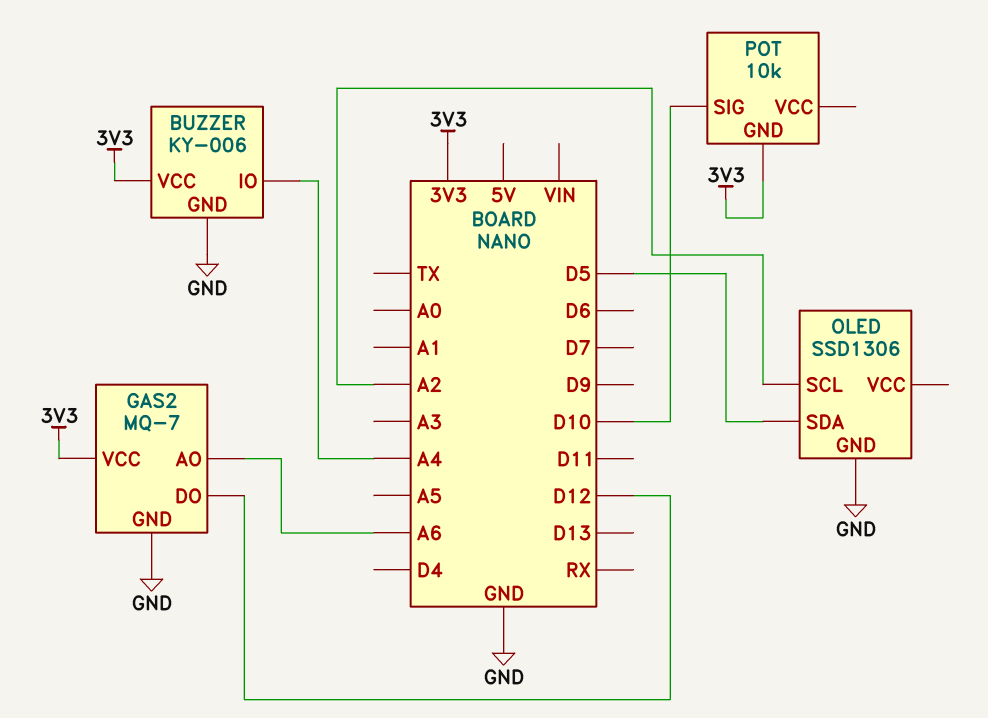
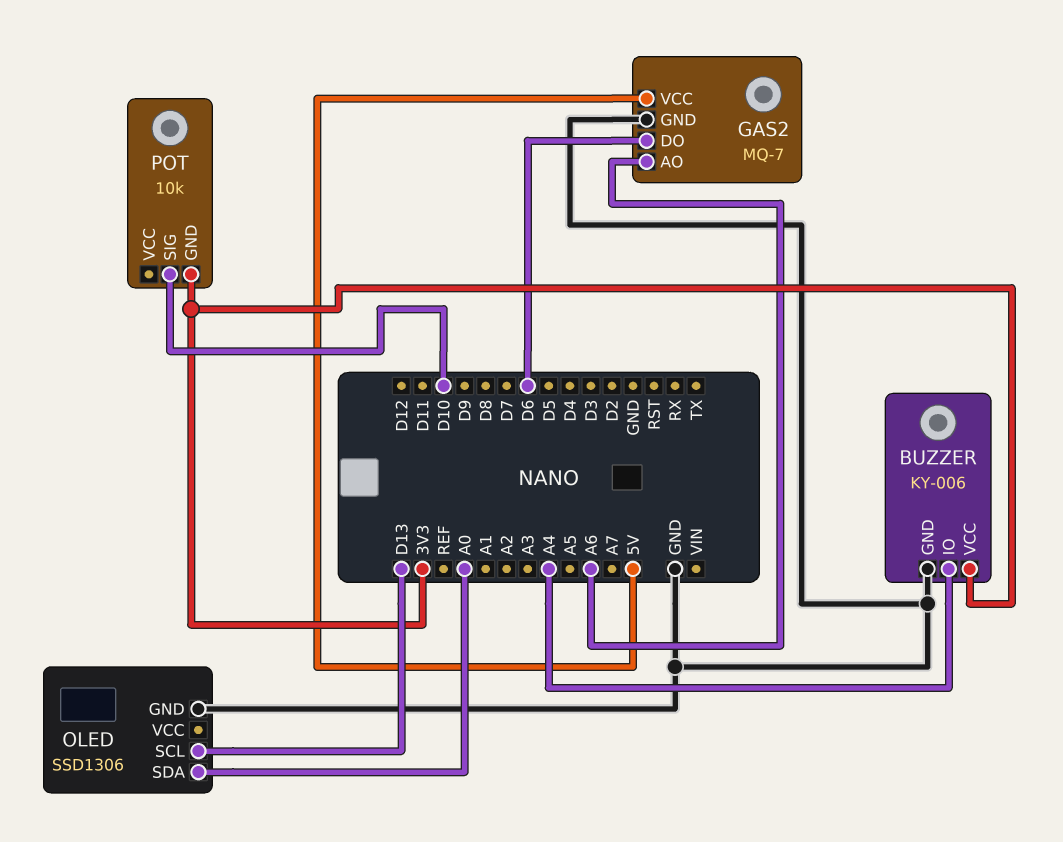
GAS2 pin DO: D12 -> D6
GAS2 pin VCC: 3V3 -> 5V
OLED pin SCL: A2 -> D13
OLED pin SDA: D5 -> A0

